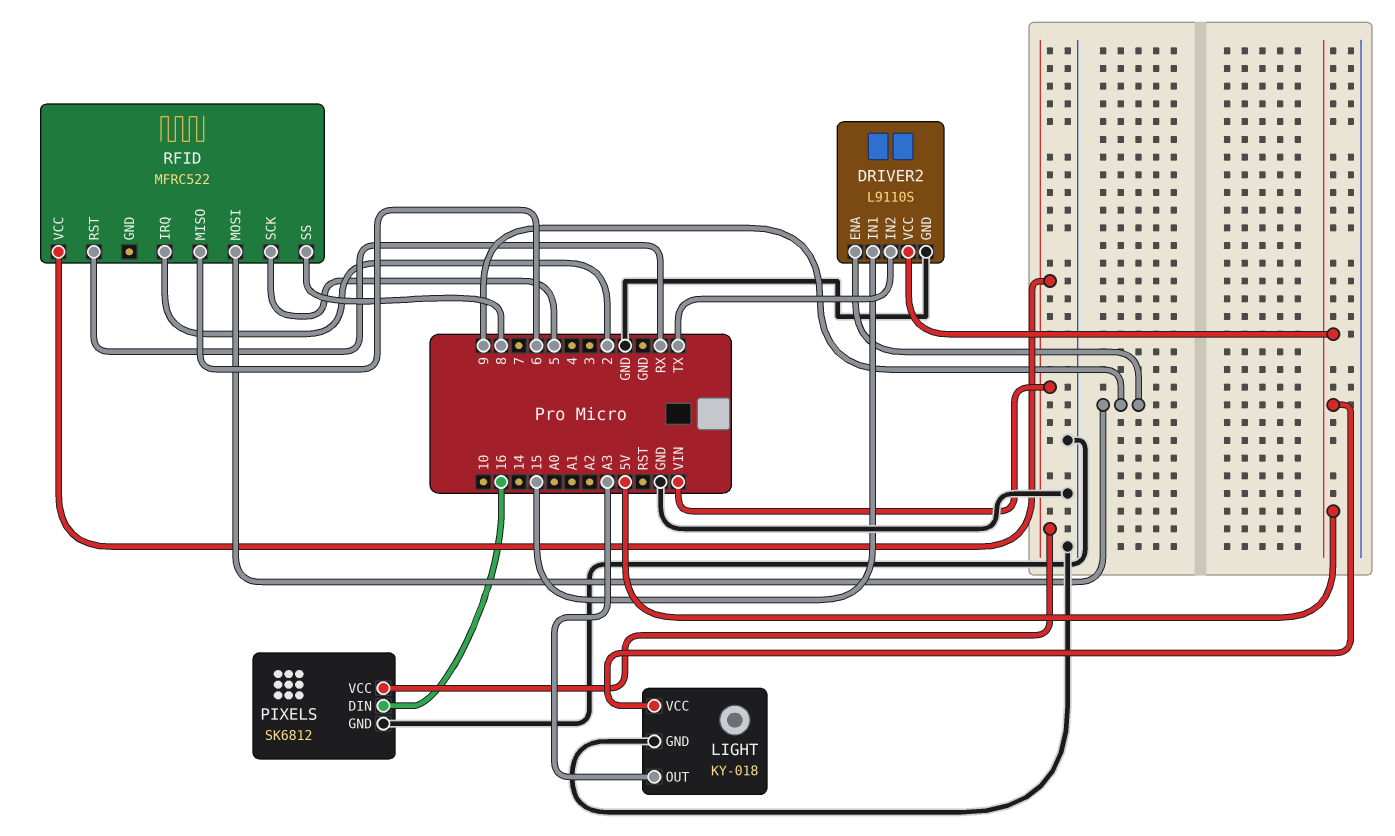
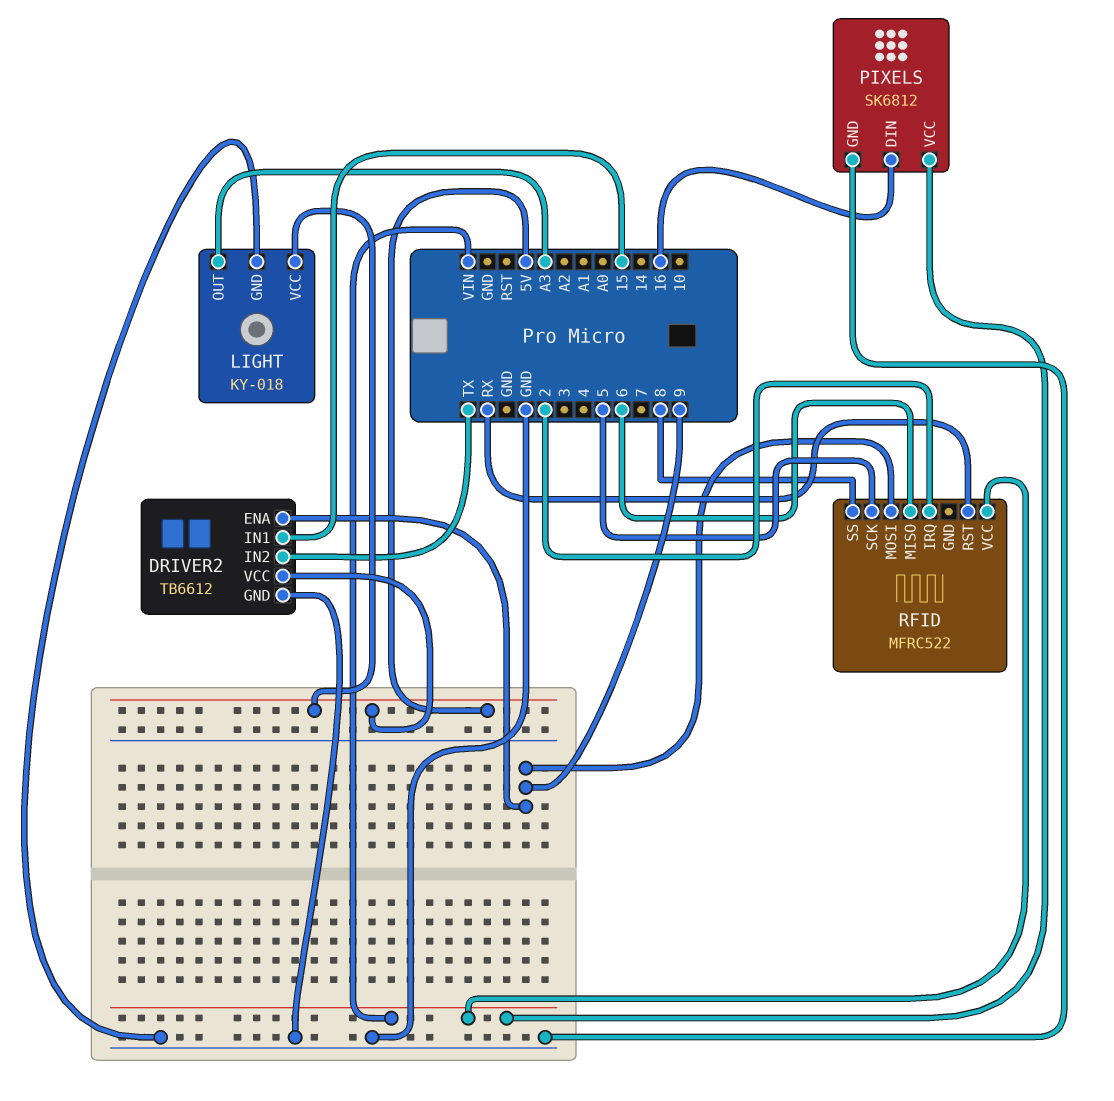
DRIVER2: L9110S -> TB6612

